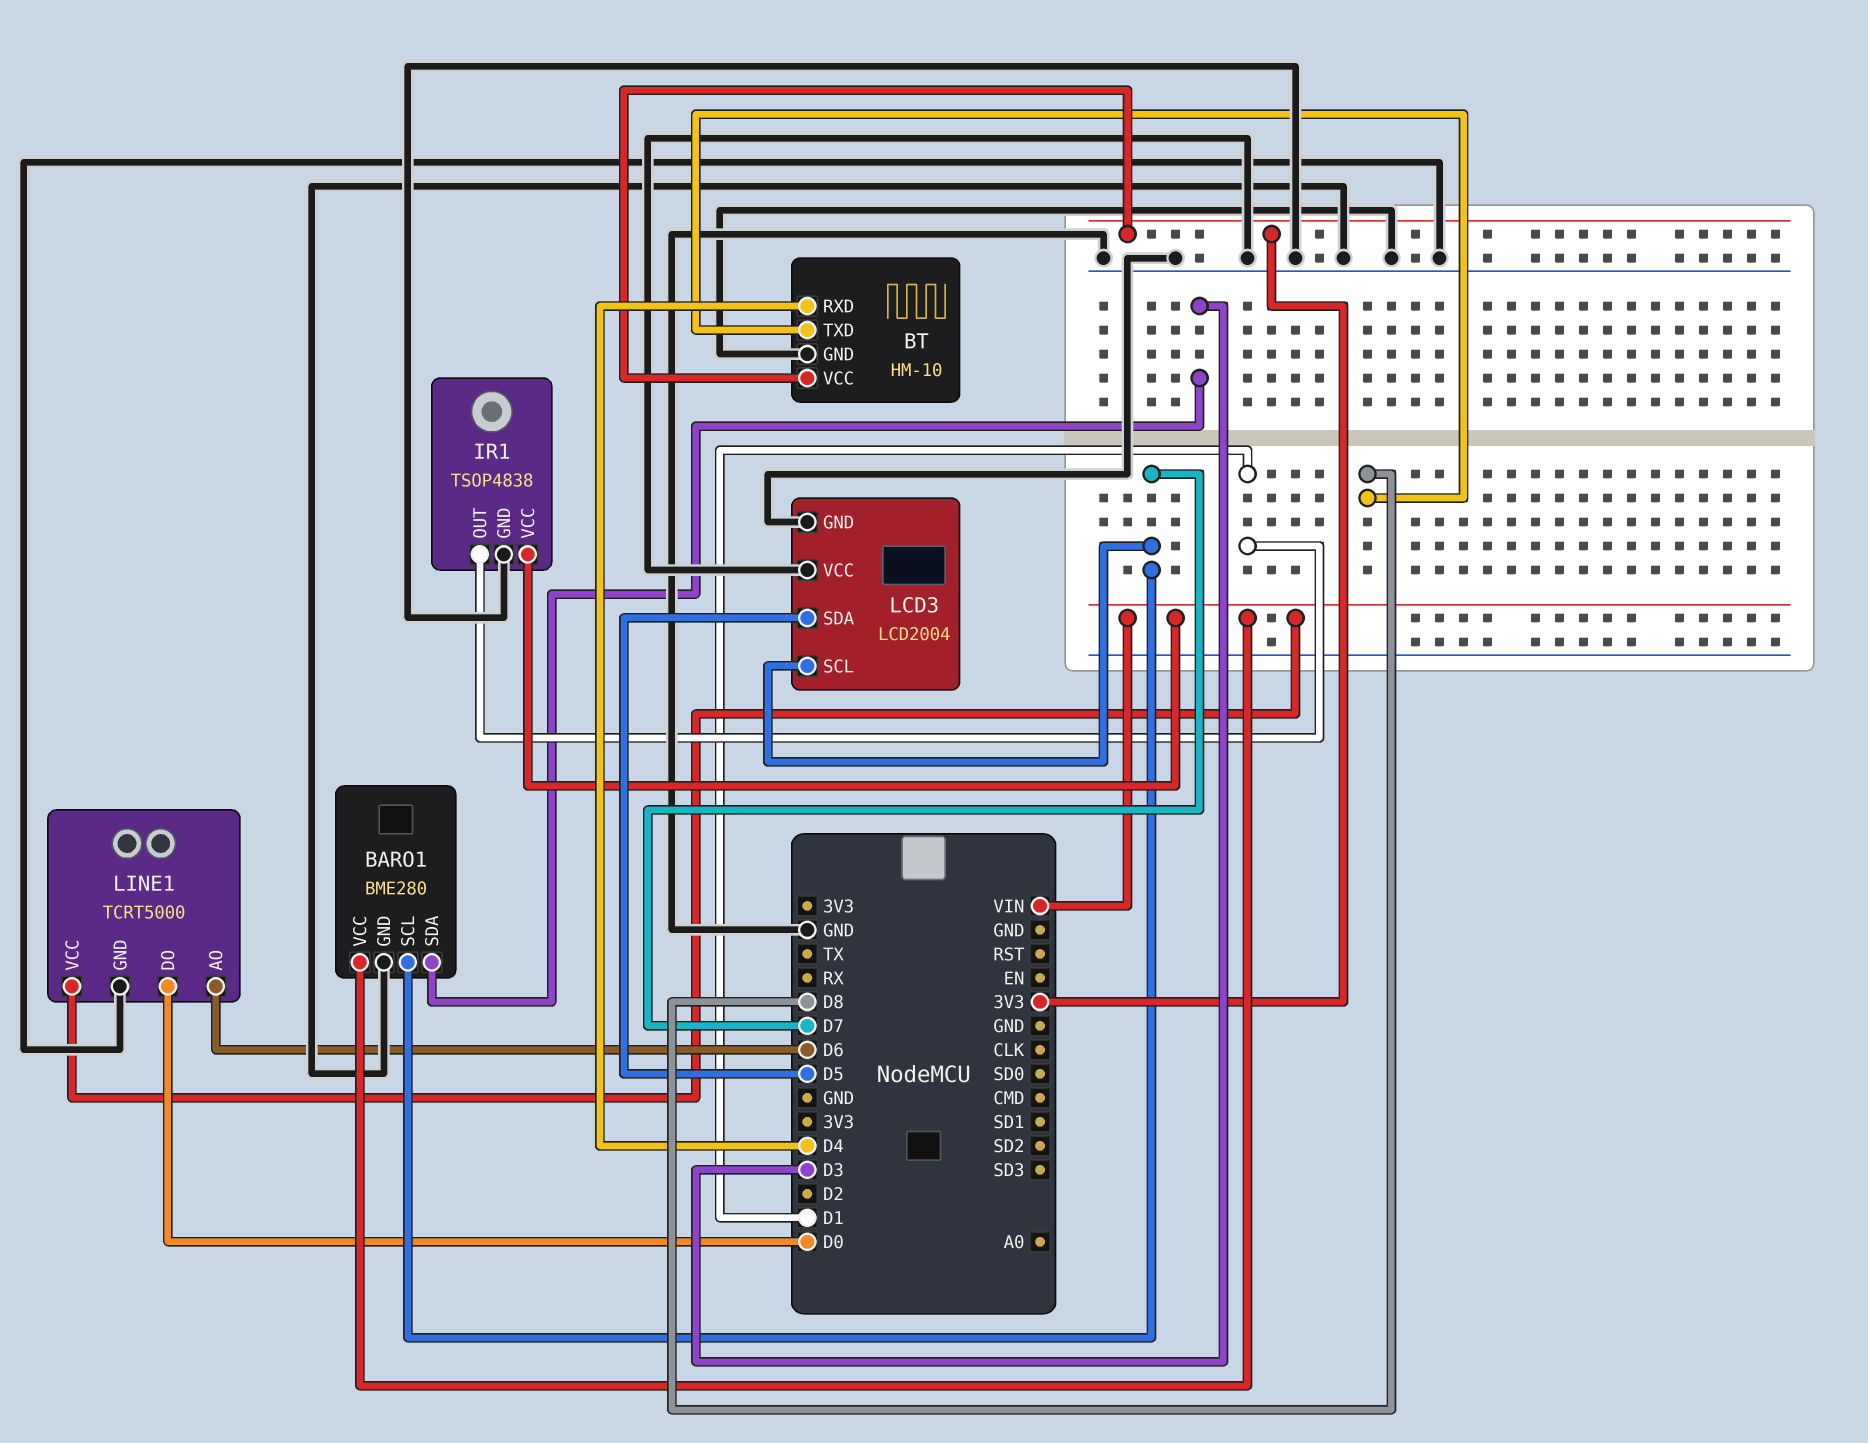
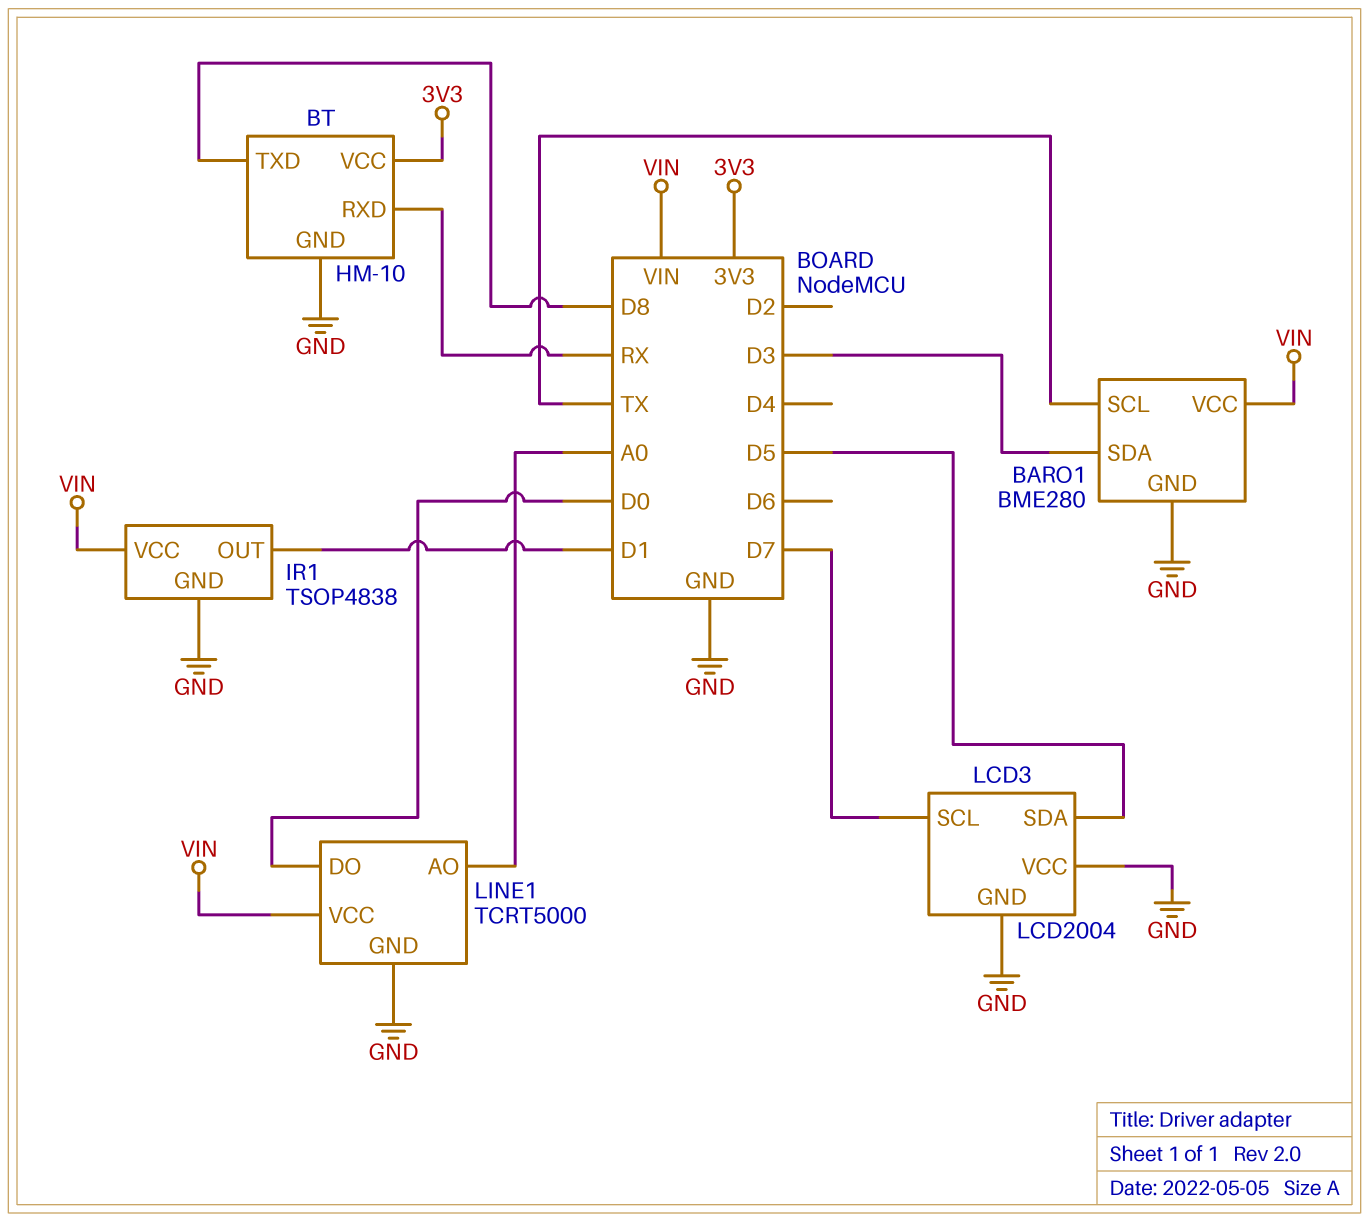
BARO1 pin SCL: D7 -> TX
BT pin RXD: D4 -> RX
LINE1 pin AO: D6 -> A0

